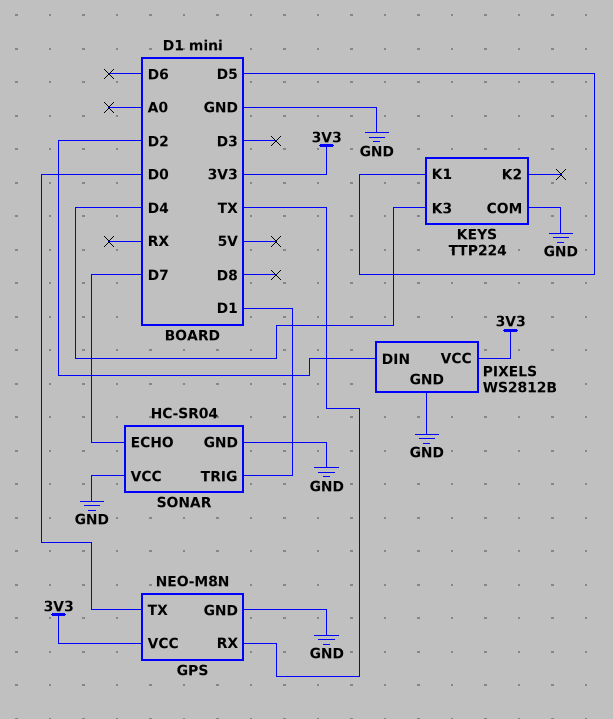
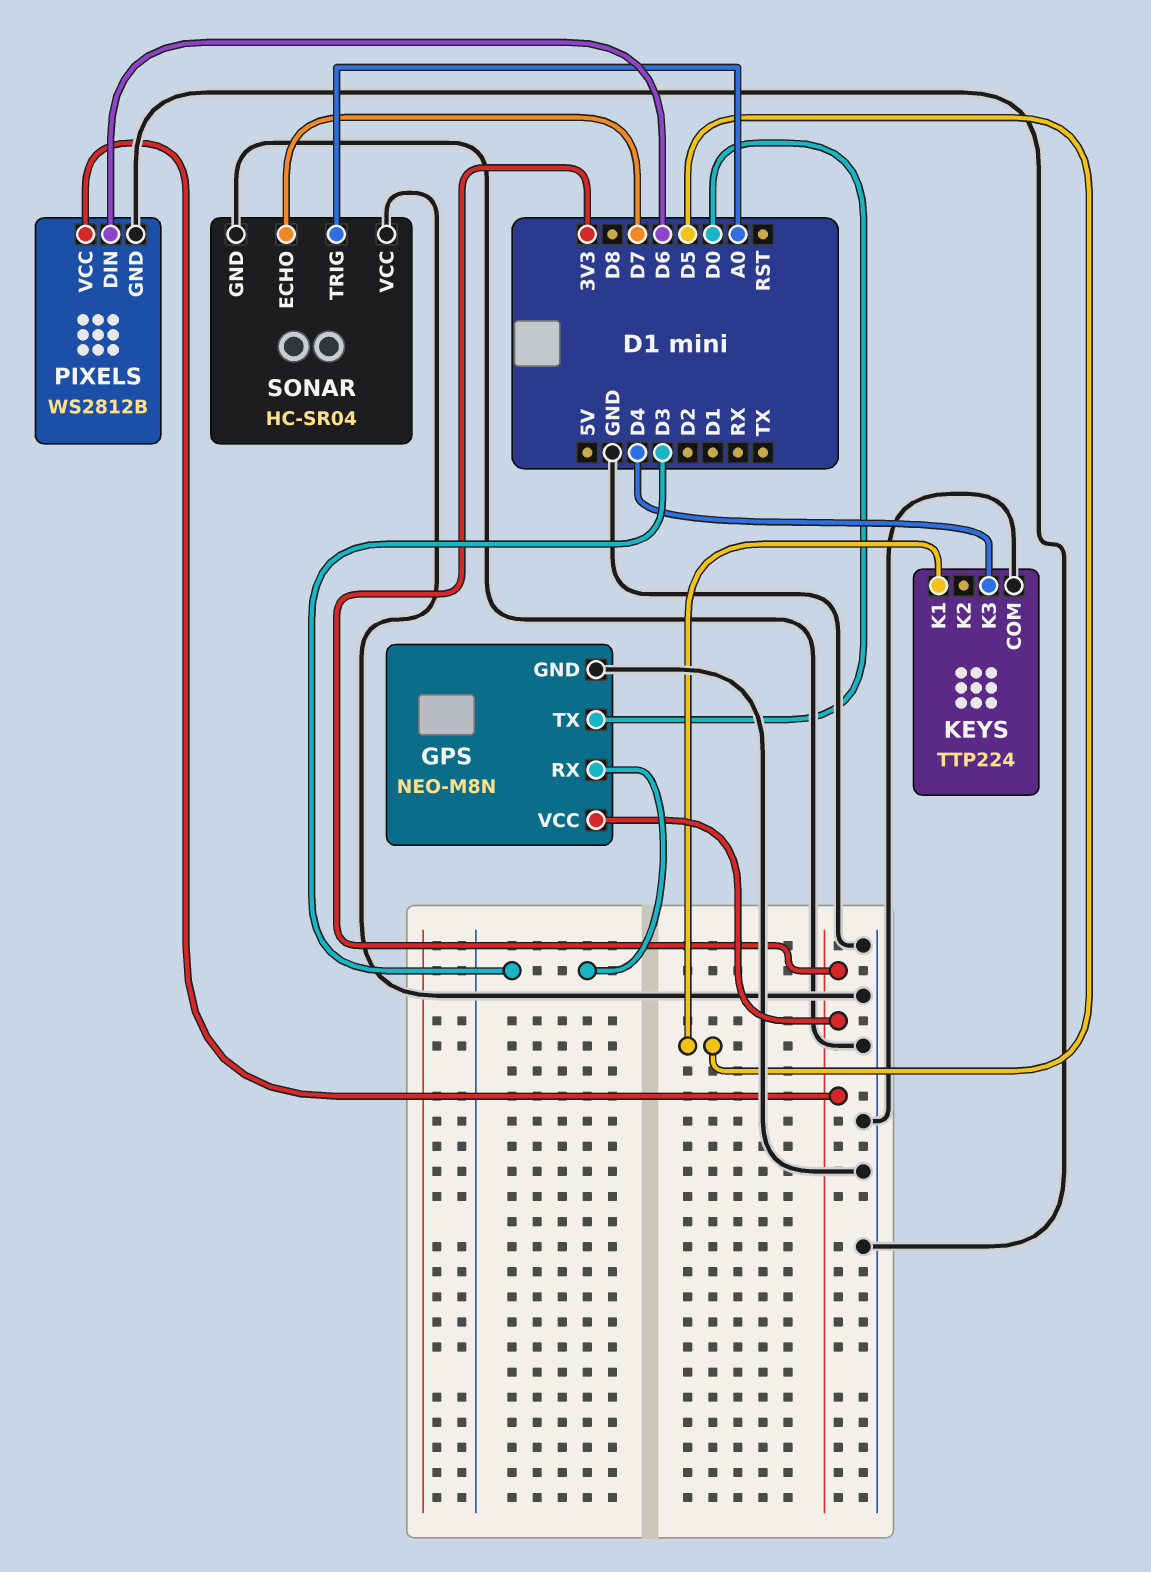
GPS pin RX: TX -> D3
PIXELS pin DIN: D2 -> D6
SONAR pin TRIG: D1 -> A0

